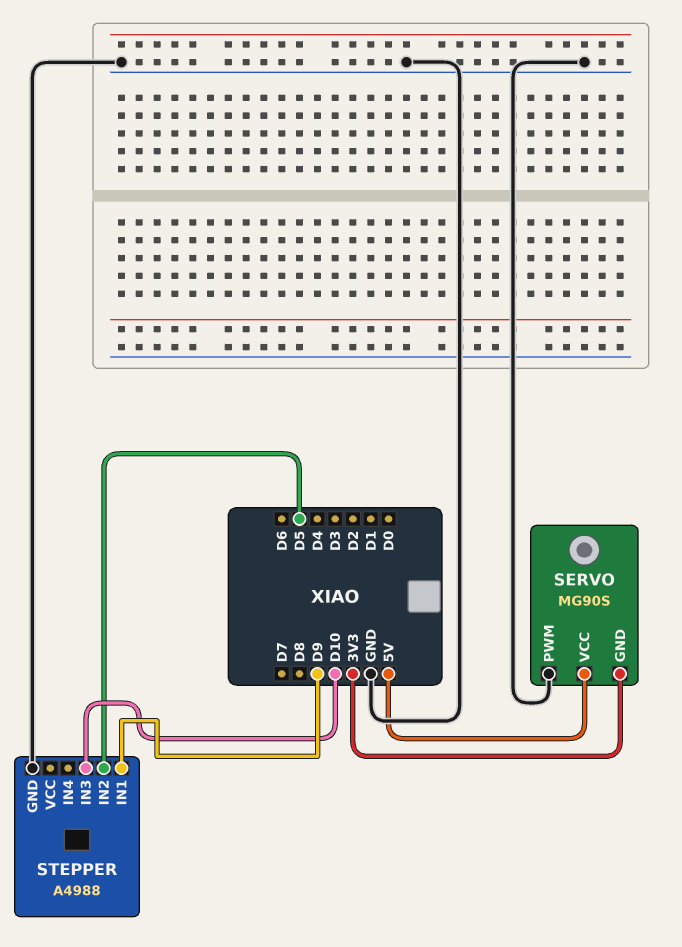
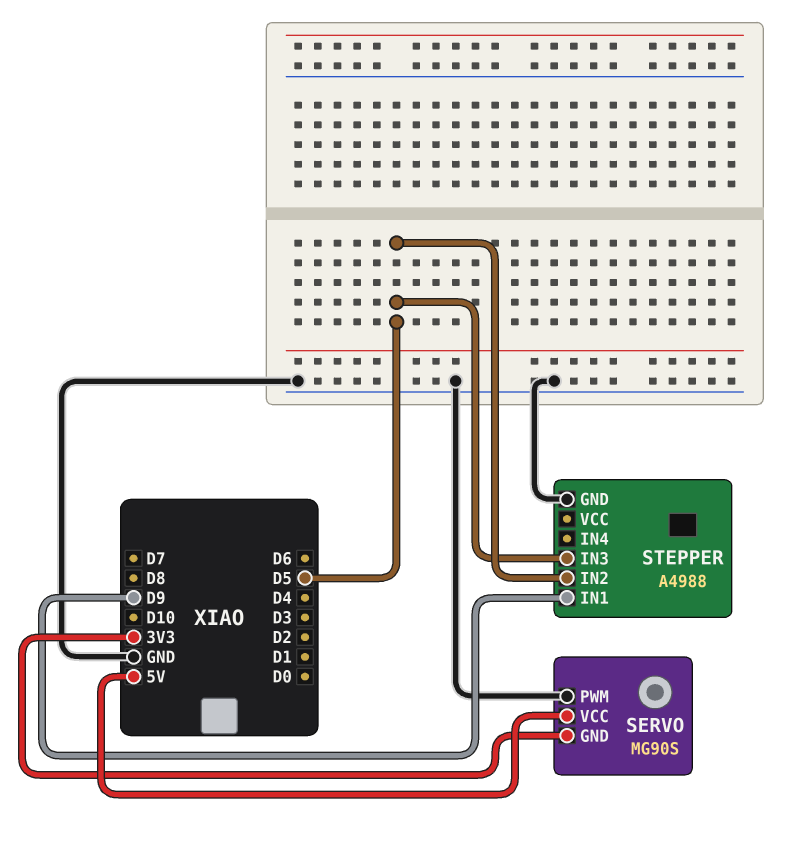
STEPPER pin IN3: D10 -> D5

